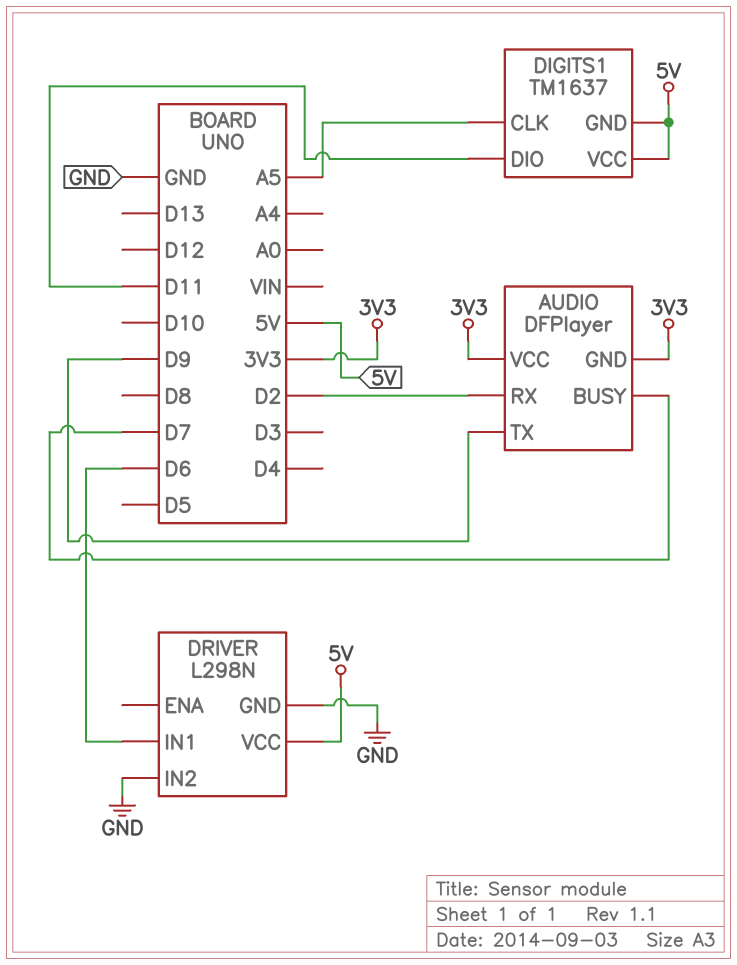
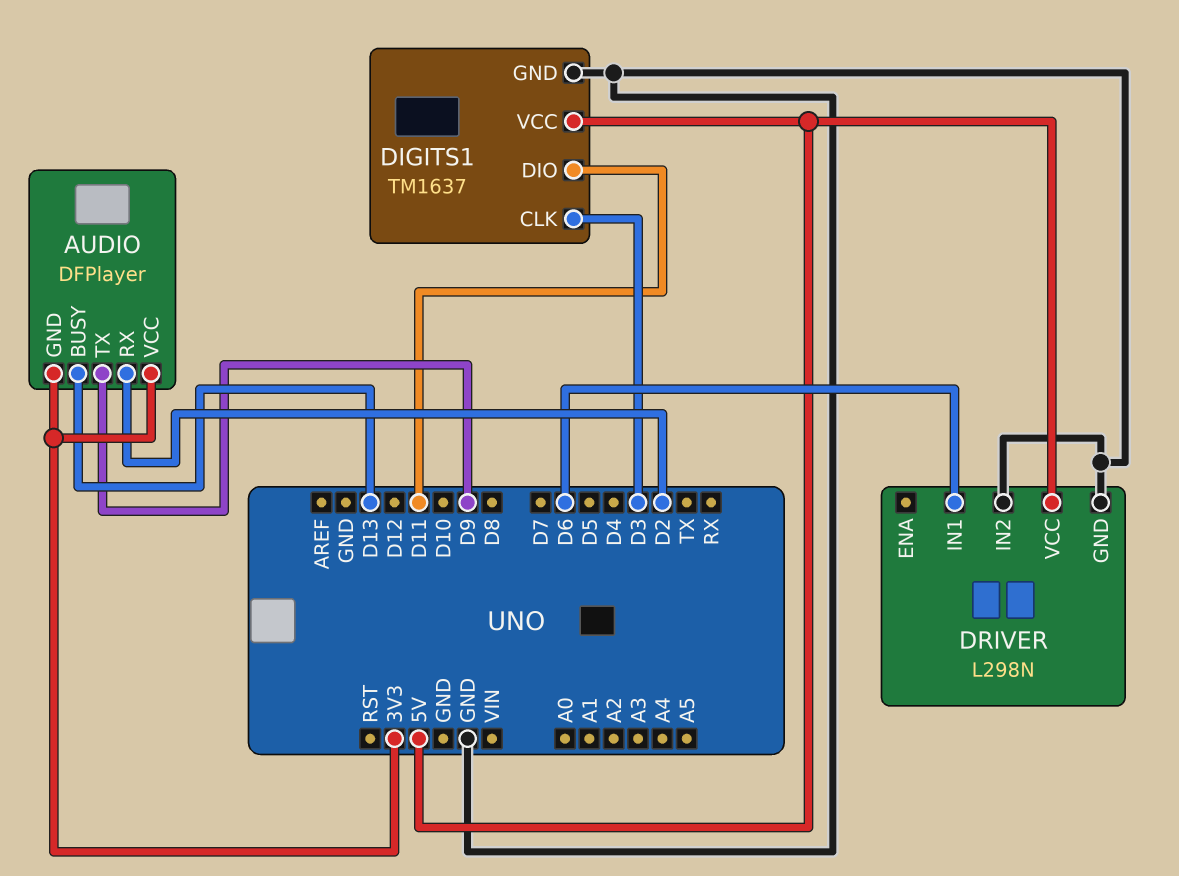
AUDIO pin BUSY: D7 -> D13
DIGITS1 pin CLK: A5 -> D3
DIGITS1 pin GND: 5V -> GND

